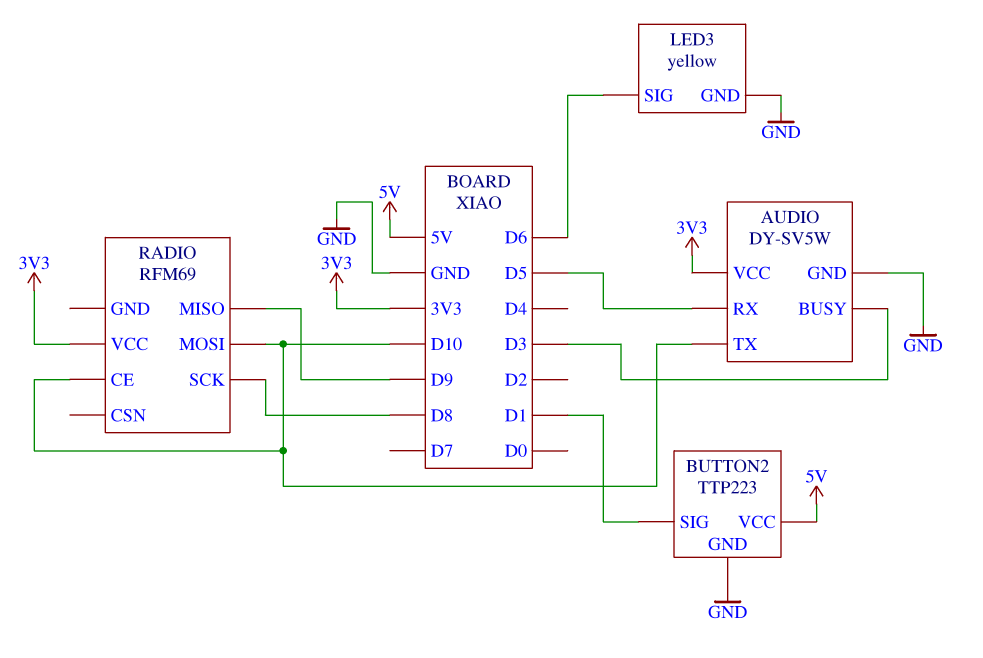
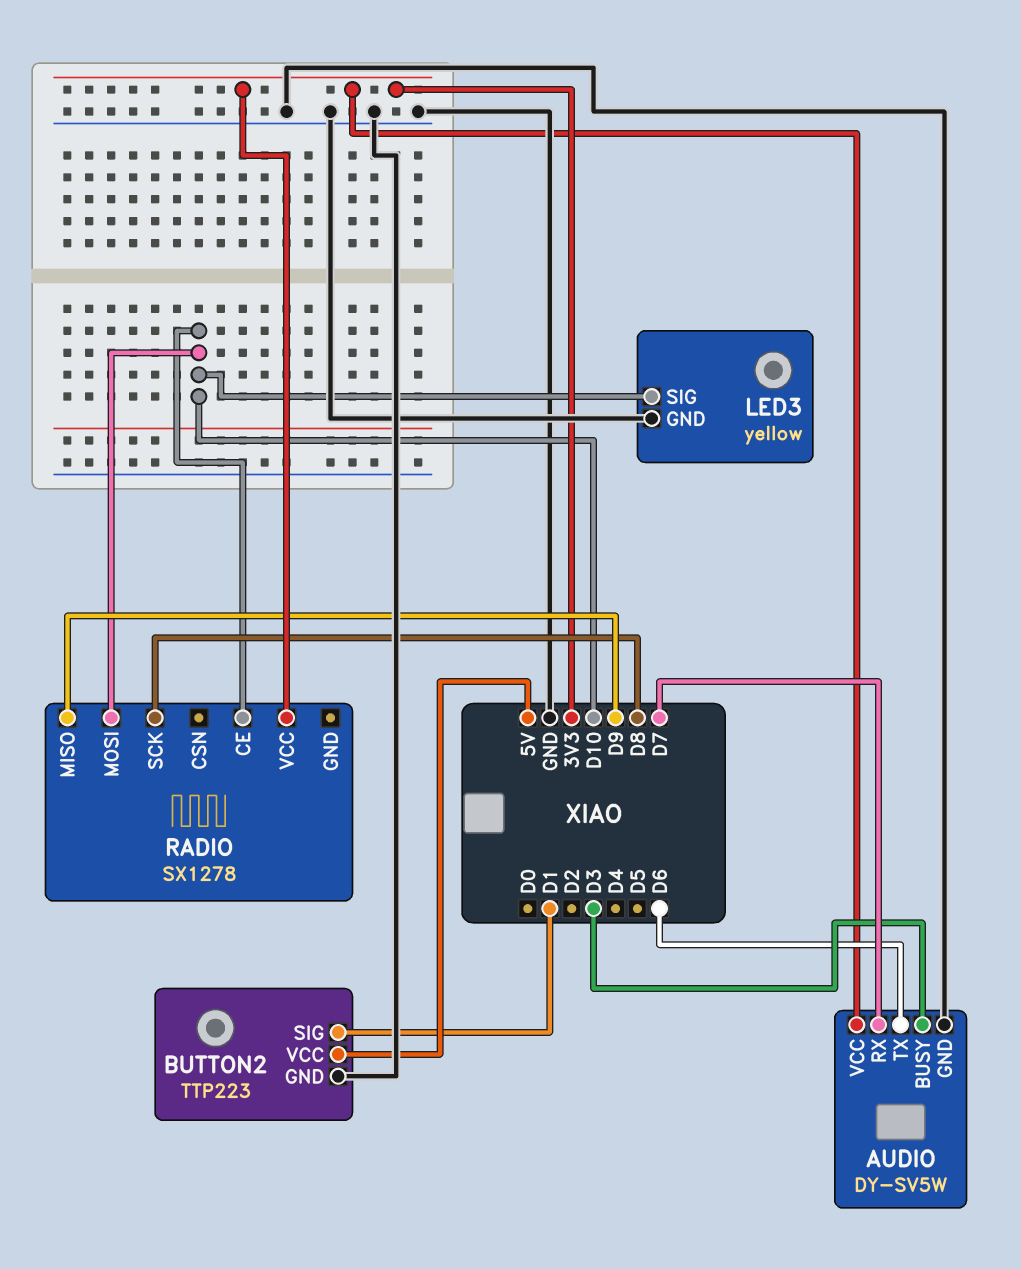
AUDIO pin RX: D5 -> D7
AUDIO pin TX: D10 -> D6
LED3 pin SIG: D6 -> D10
RADIO: RFM69 -> SX1278

